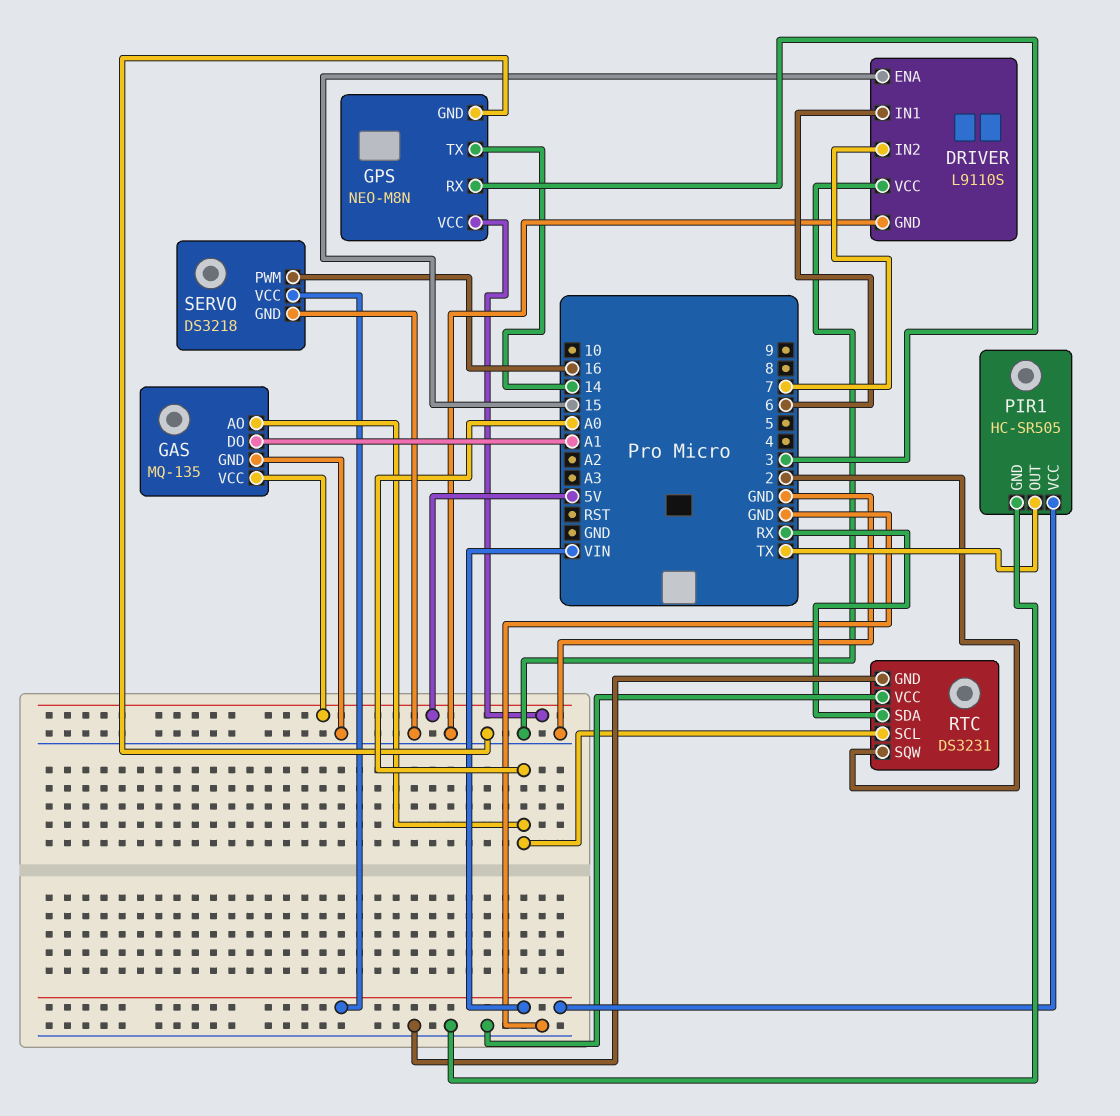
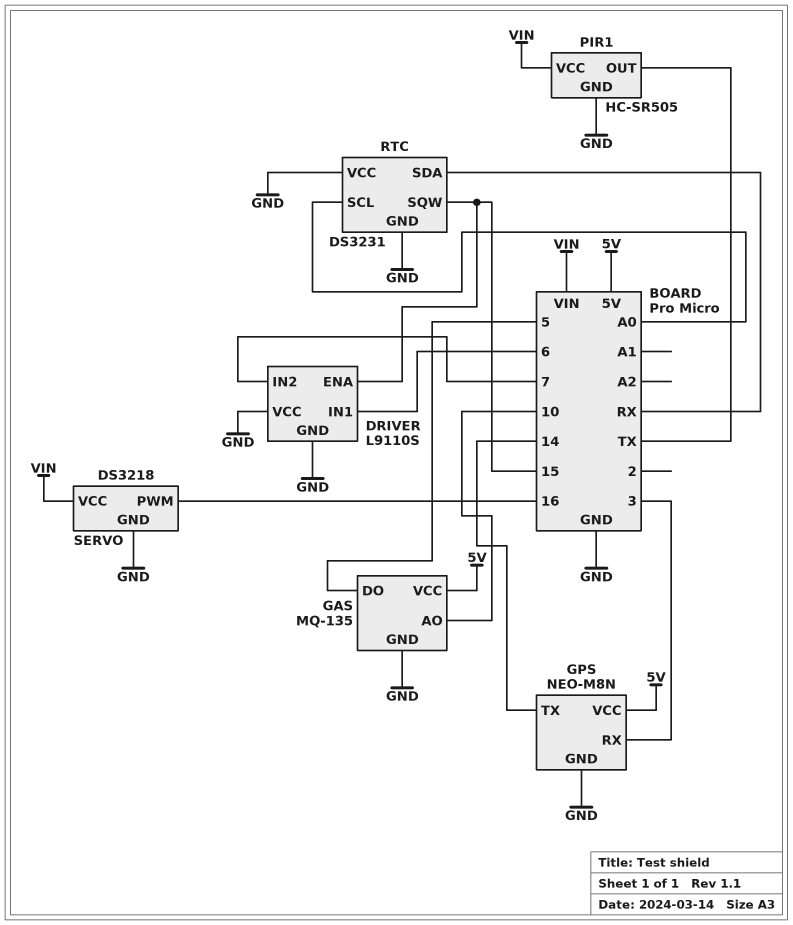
GAS pin AO: A0 -> 10
GAS pin DO: A1 -> 5
RTC pin SQW: 2 -> 15

